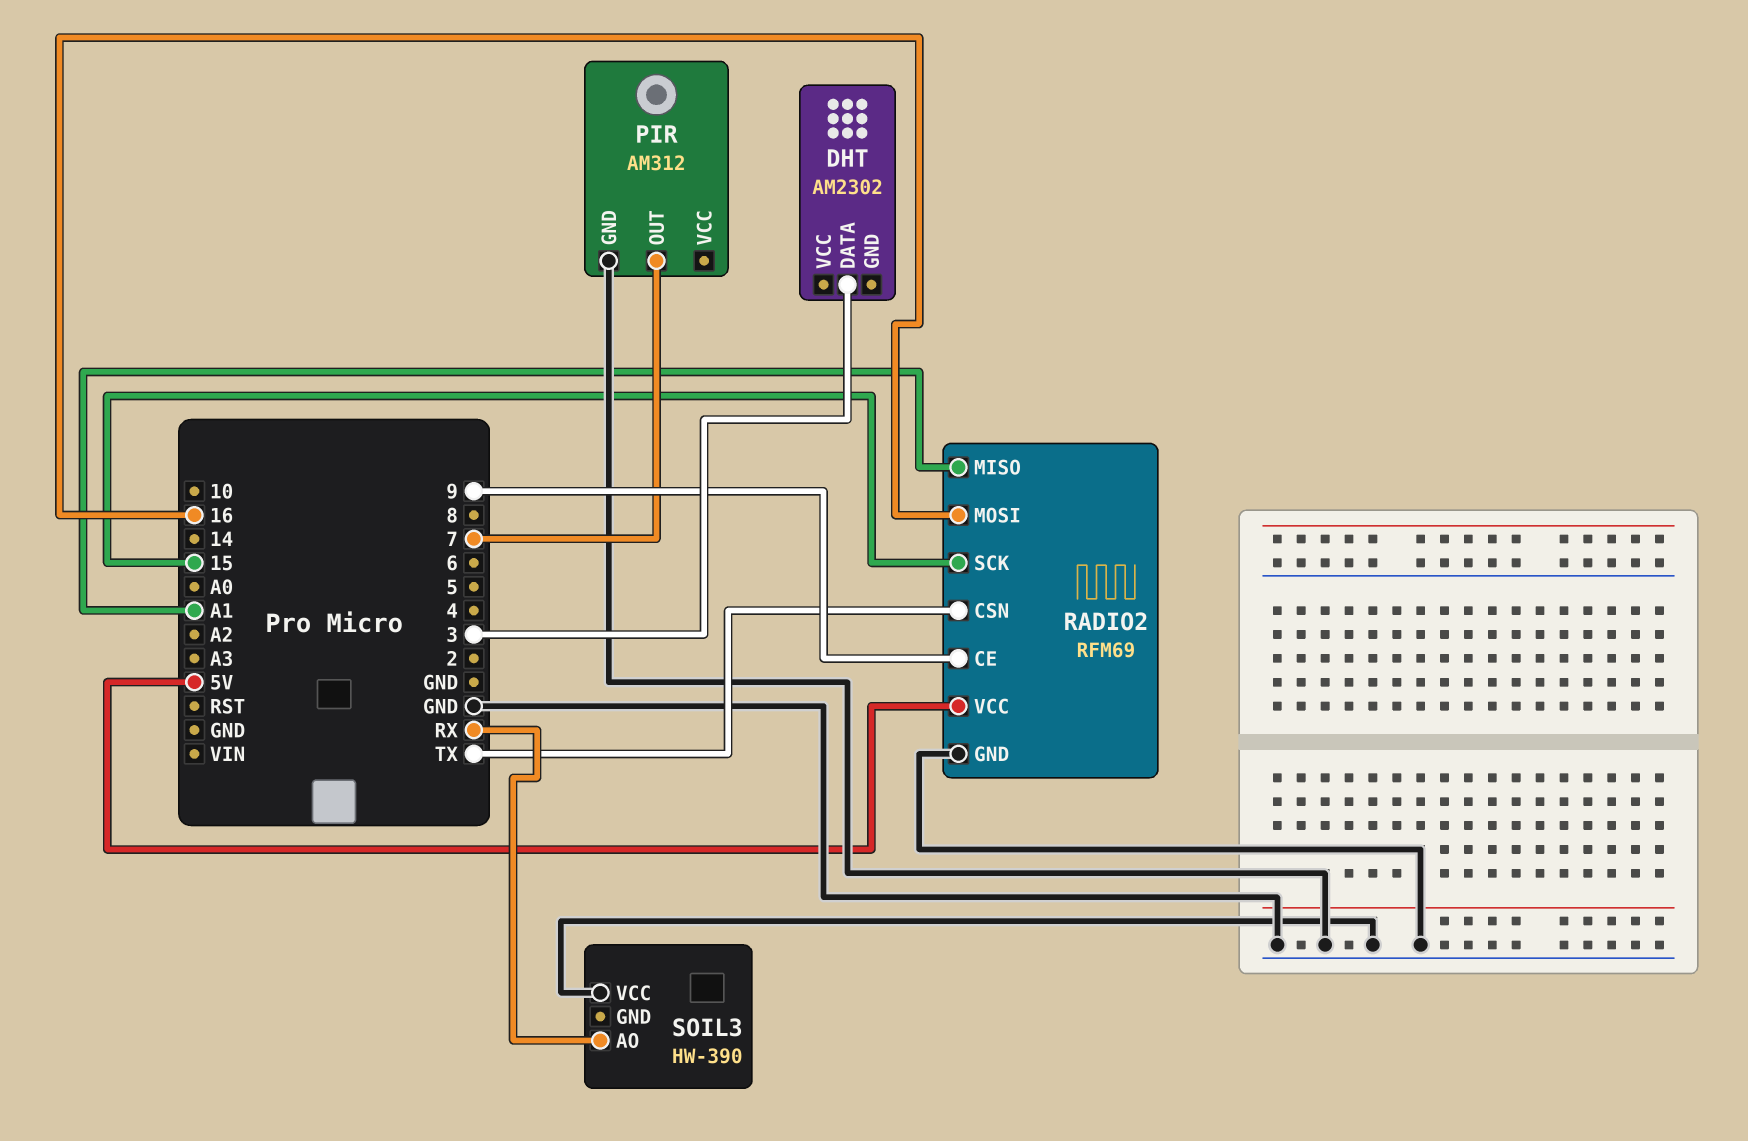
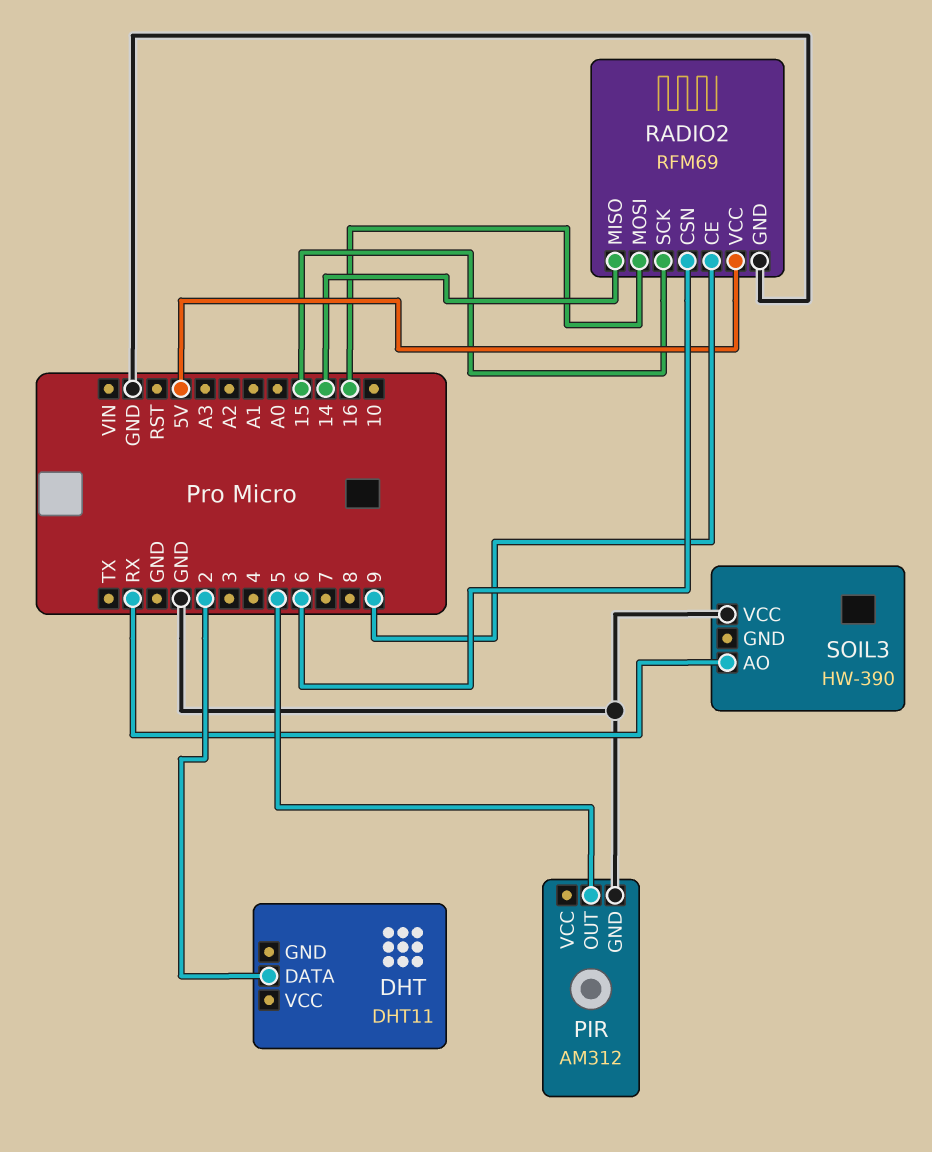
DHT: AM2302 -> DHT11
DHT pin DATA: 3 -> 2
PIR pin OUT: 7 -> 5
RADIO2 pin CSN: TX -> 6
RADIO2 pin MISO: A1 -> 14

